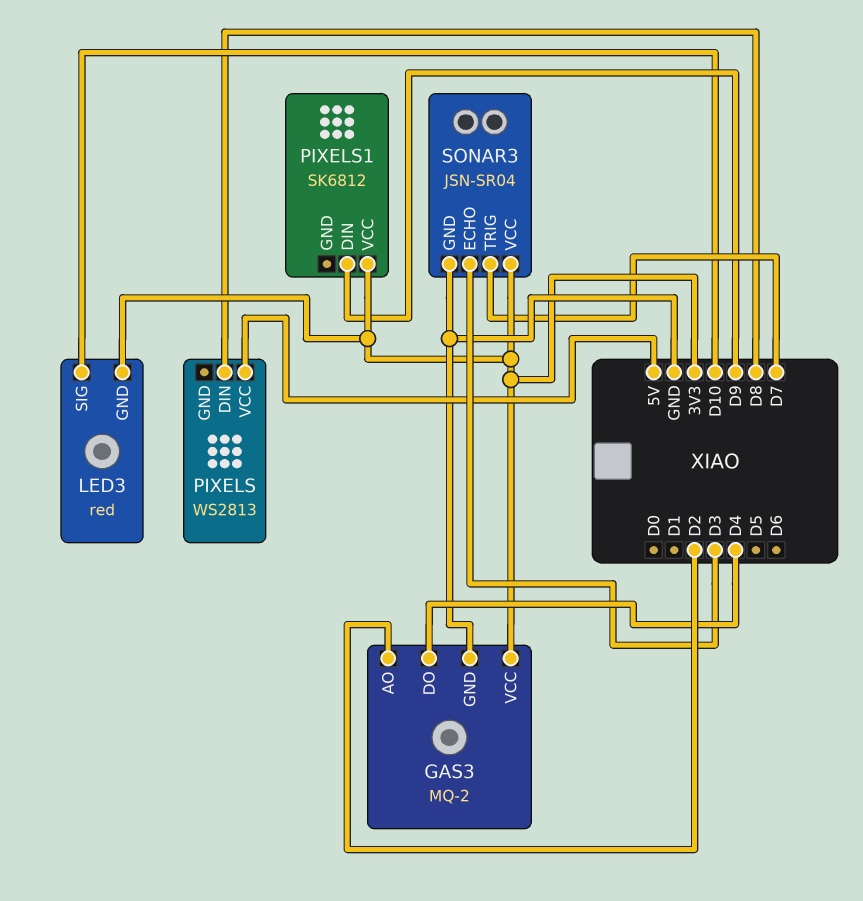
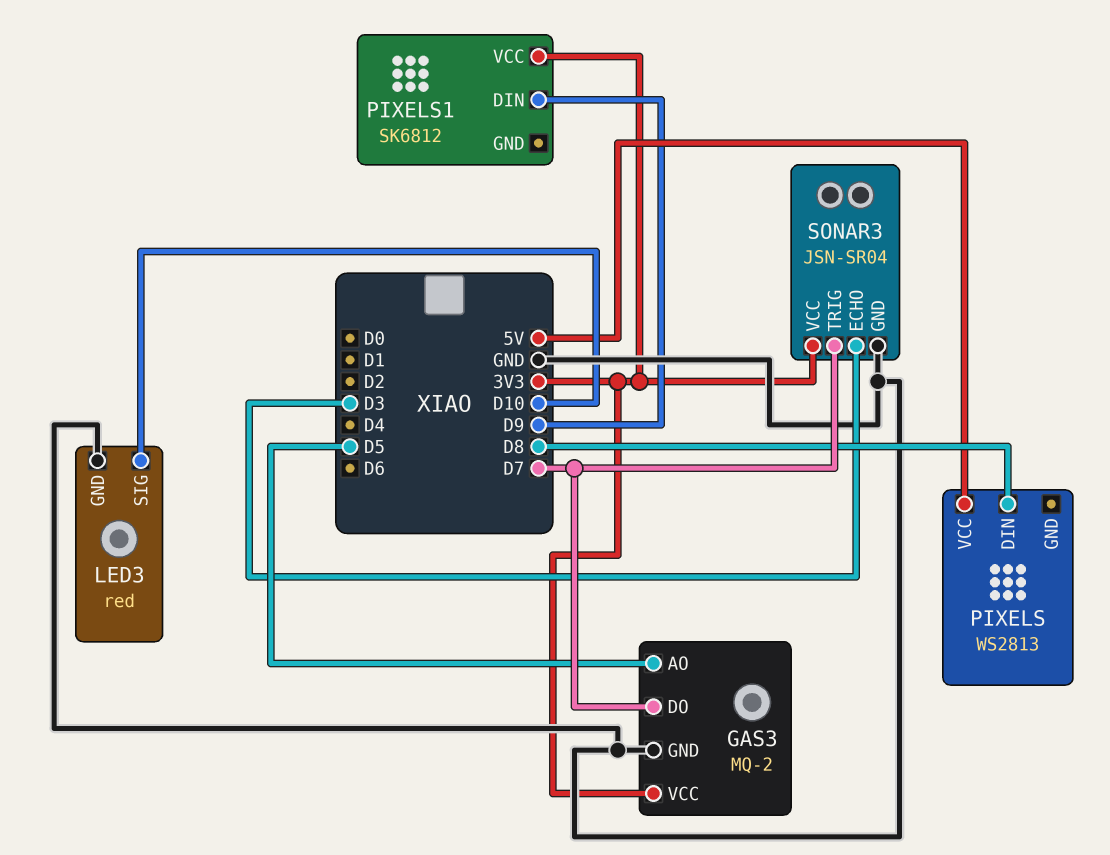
GAS3 pin AO: D2 -> D5
GAS3 pin DO: D4 -> D7
LED3 pin GND: 3V3 -> GND

